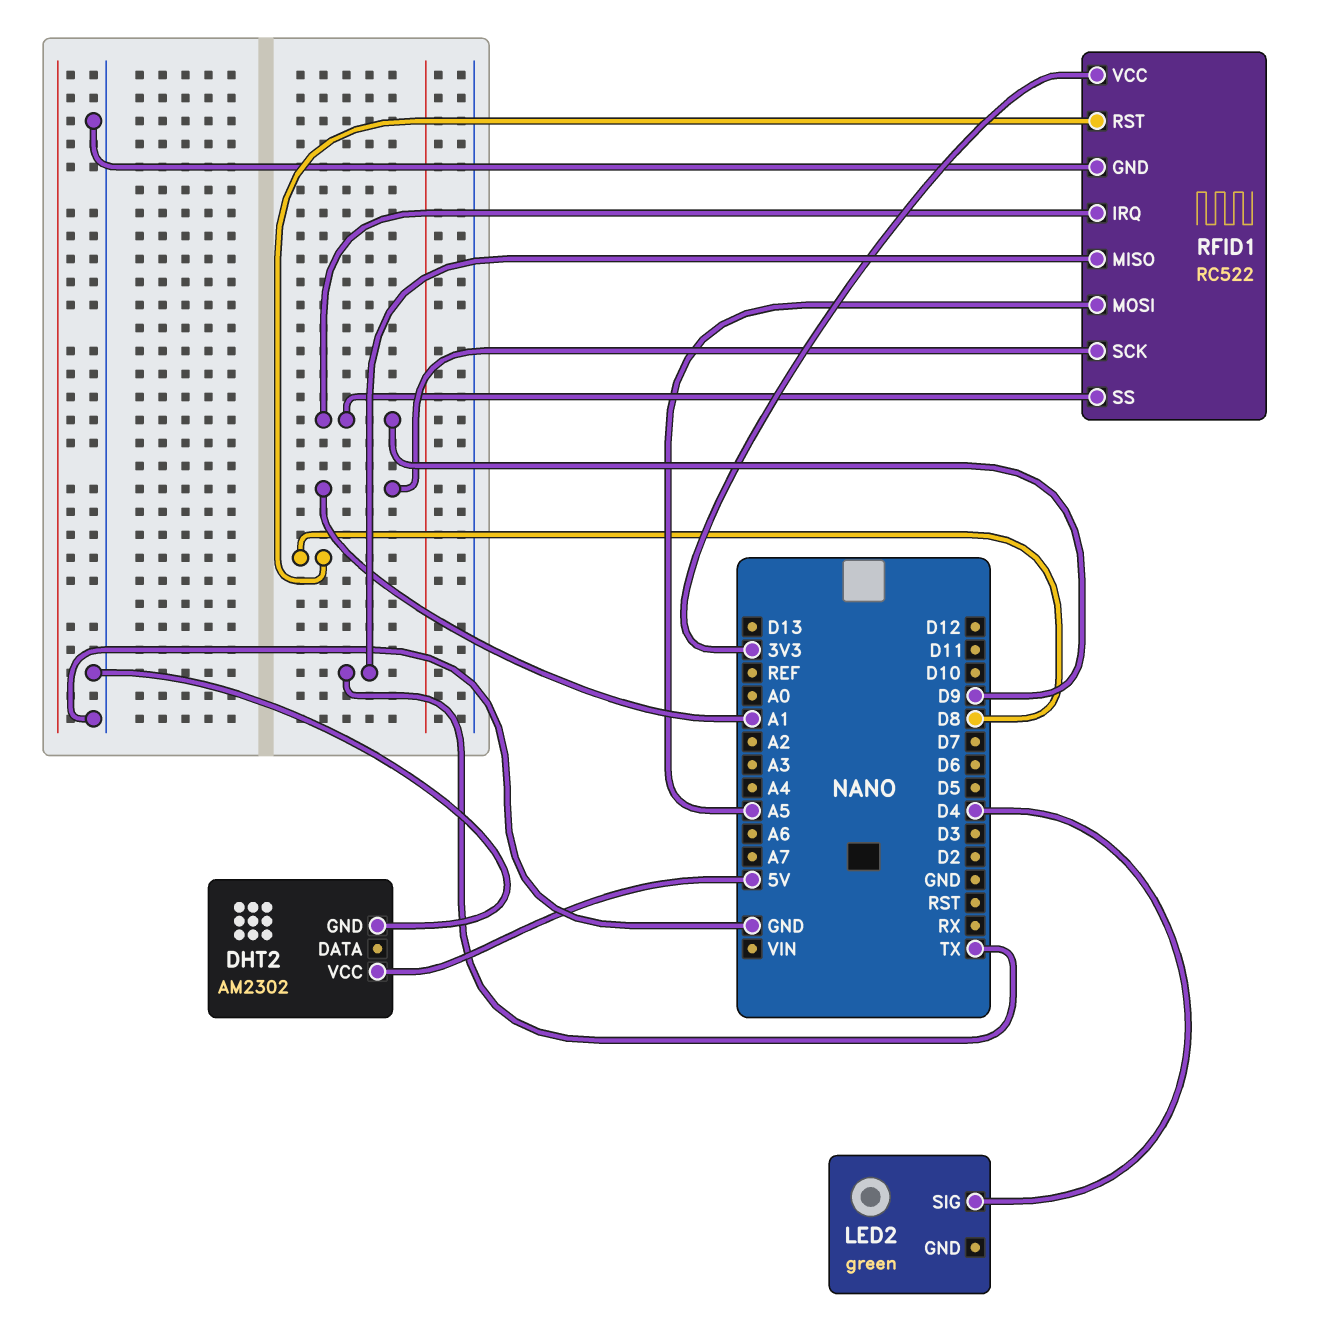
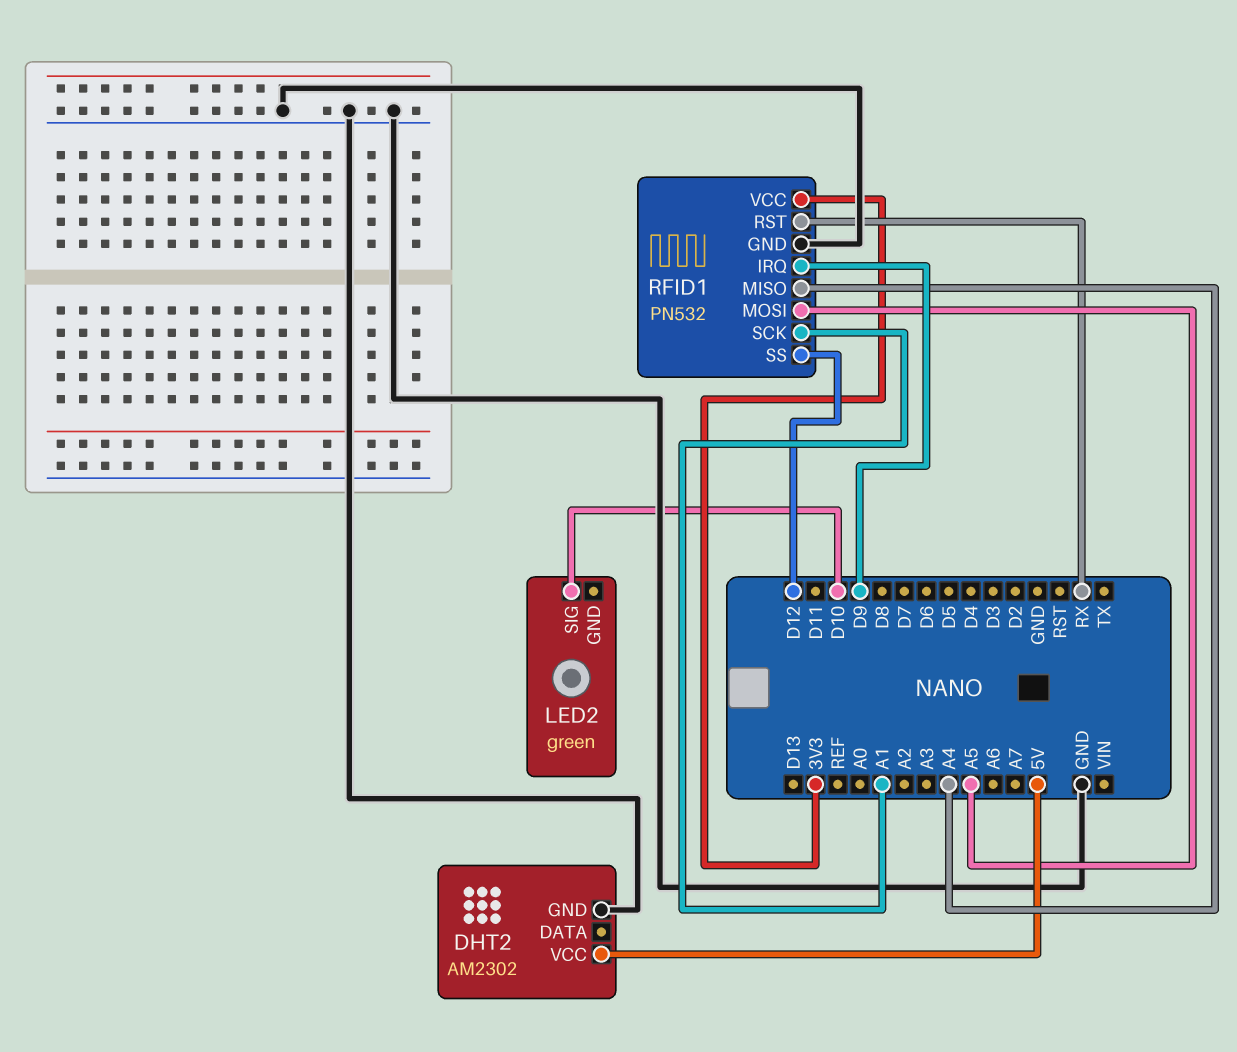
LED2 pin SIG: D4 -> D10
RFID1: RC522 -> PN532
RFID1 pin MISO: TX -> A4
RFID1 pin RST: D8 -> RX
RFID1 pin SS: D9 -> D12

